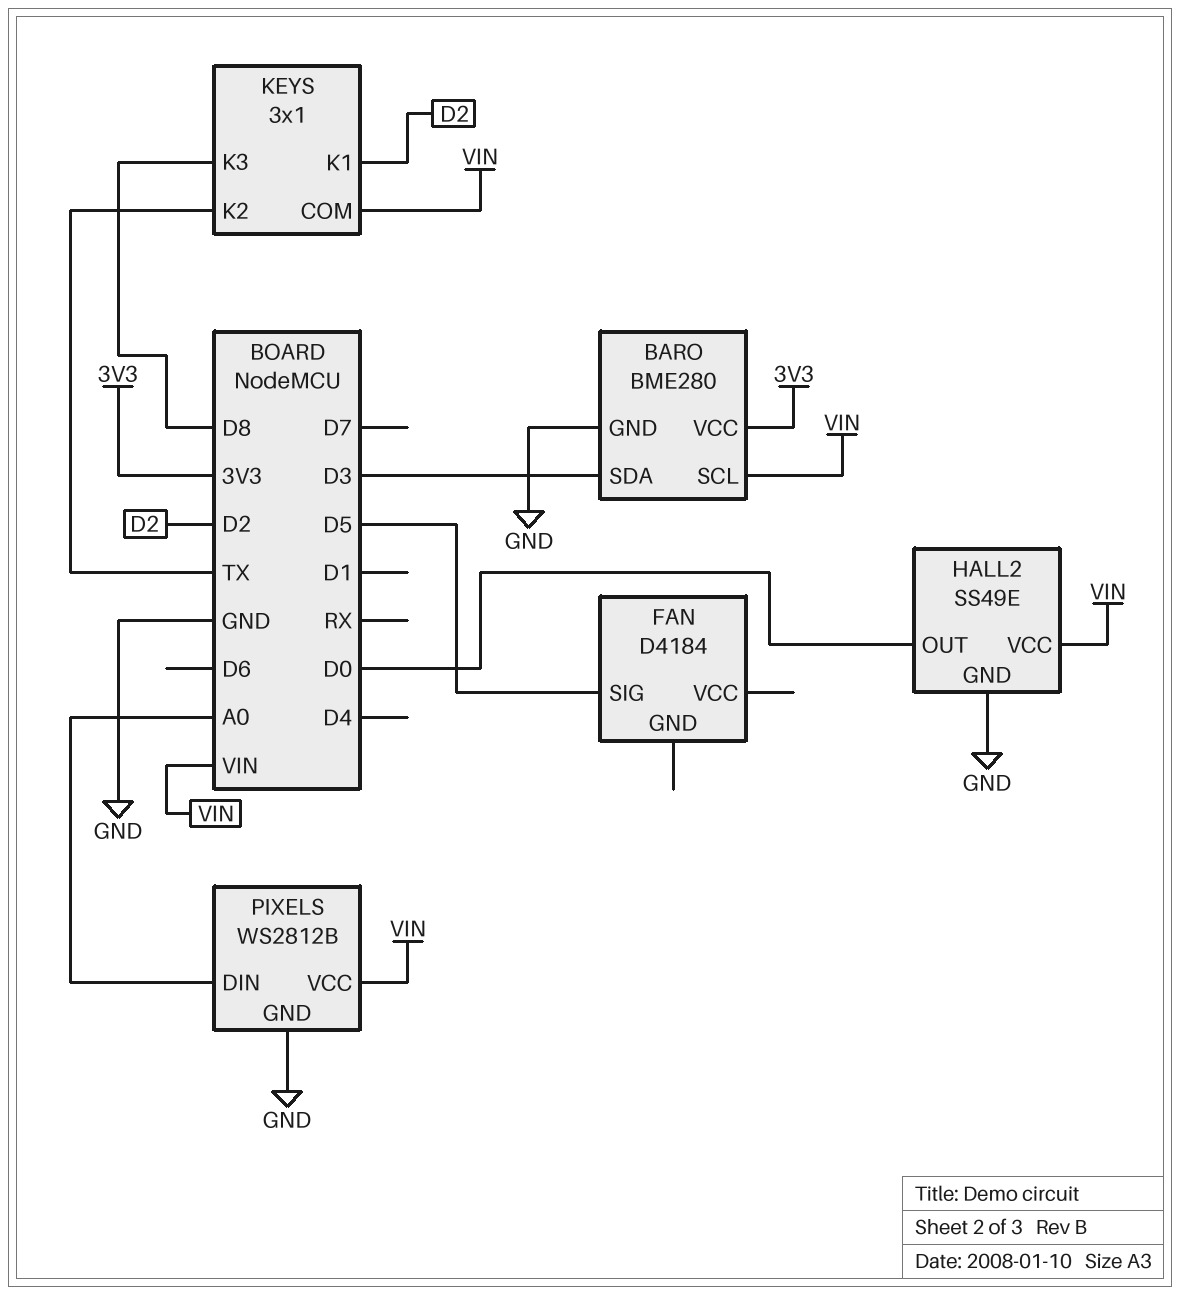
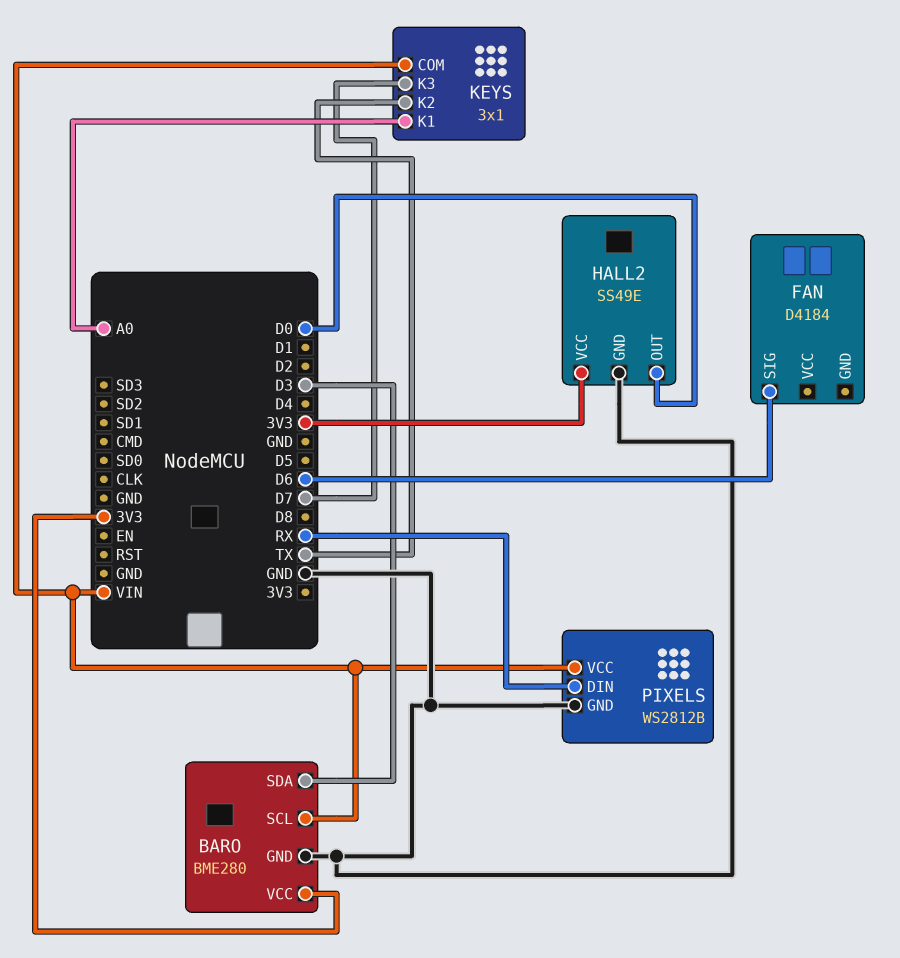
FAN pin SIG: D5 -> D6
HALL2 pin VCC: VIN -> 3V3
KEYS pin K1: D2 -> A0
KEYS pin K3: D8 -> D7
PIXELS pin DIN: A0 -> RX

